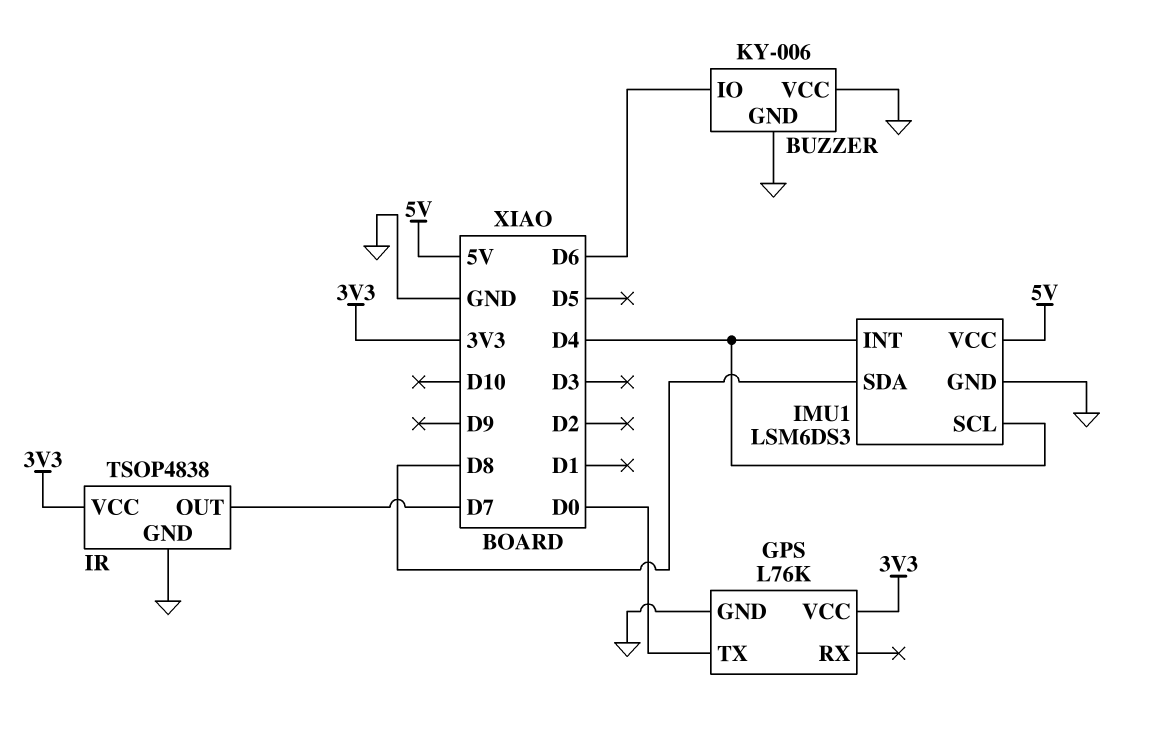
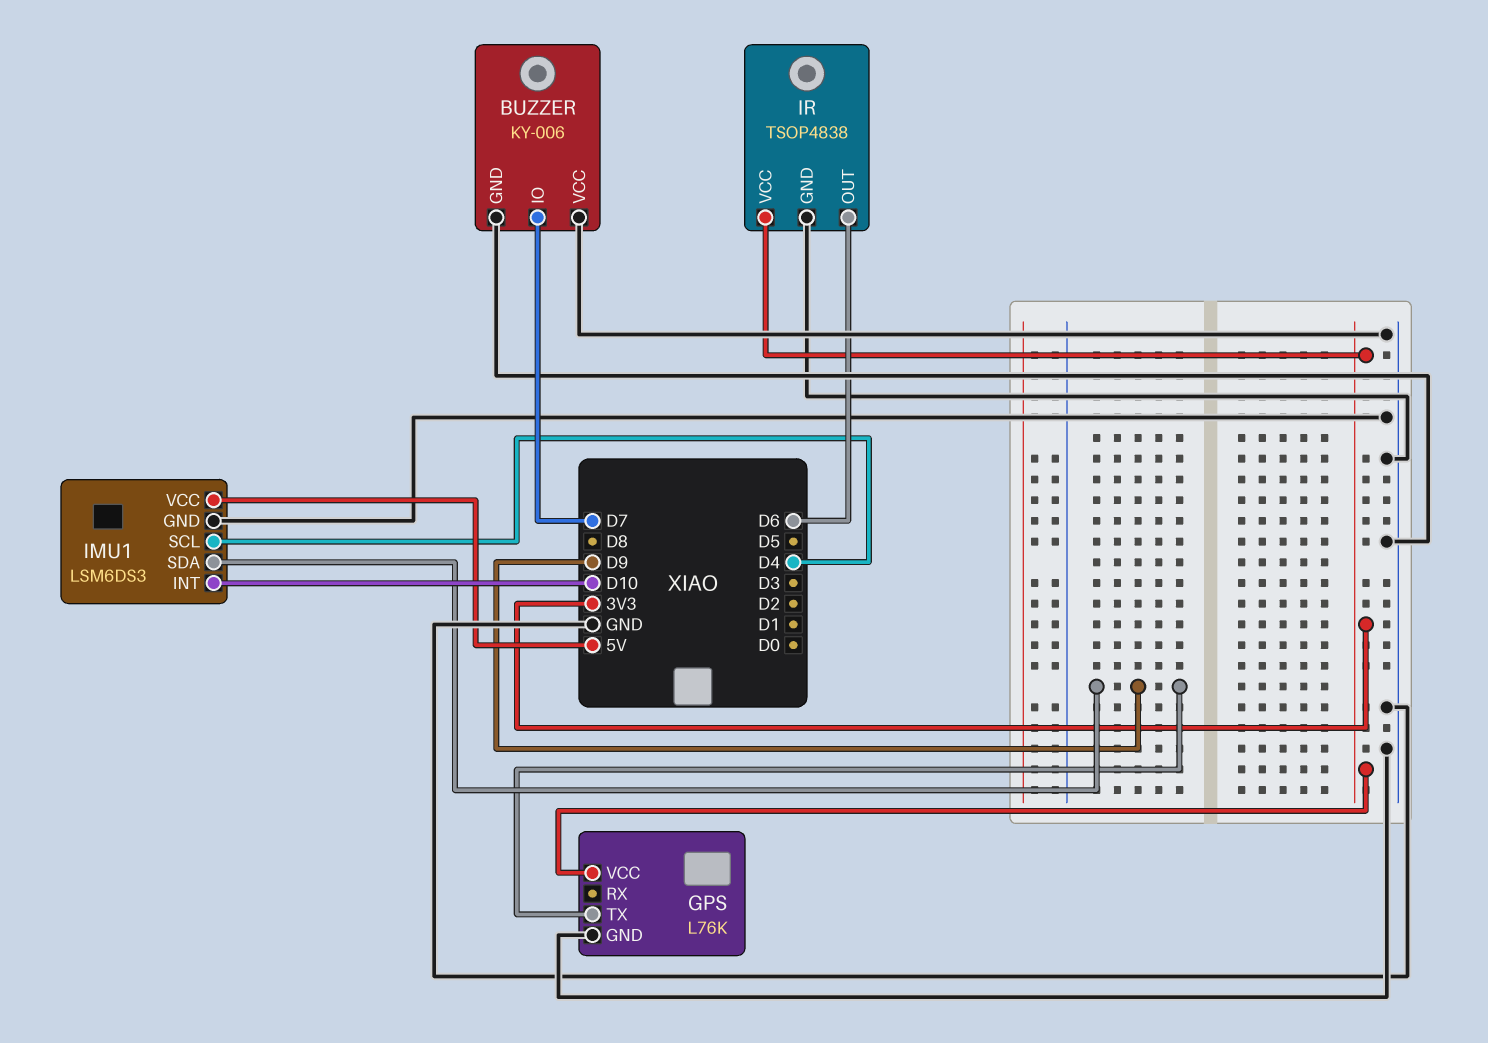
BUZZER pin IO: D6 -> D7
GPS pin TX: D0 -> D9
IMU1 pin INT: D4 -> D10
IMU1 pin SDA: D8 -> D9
IR pin OUT: D7 -> D6

